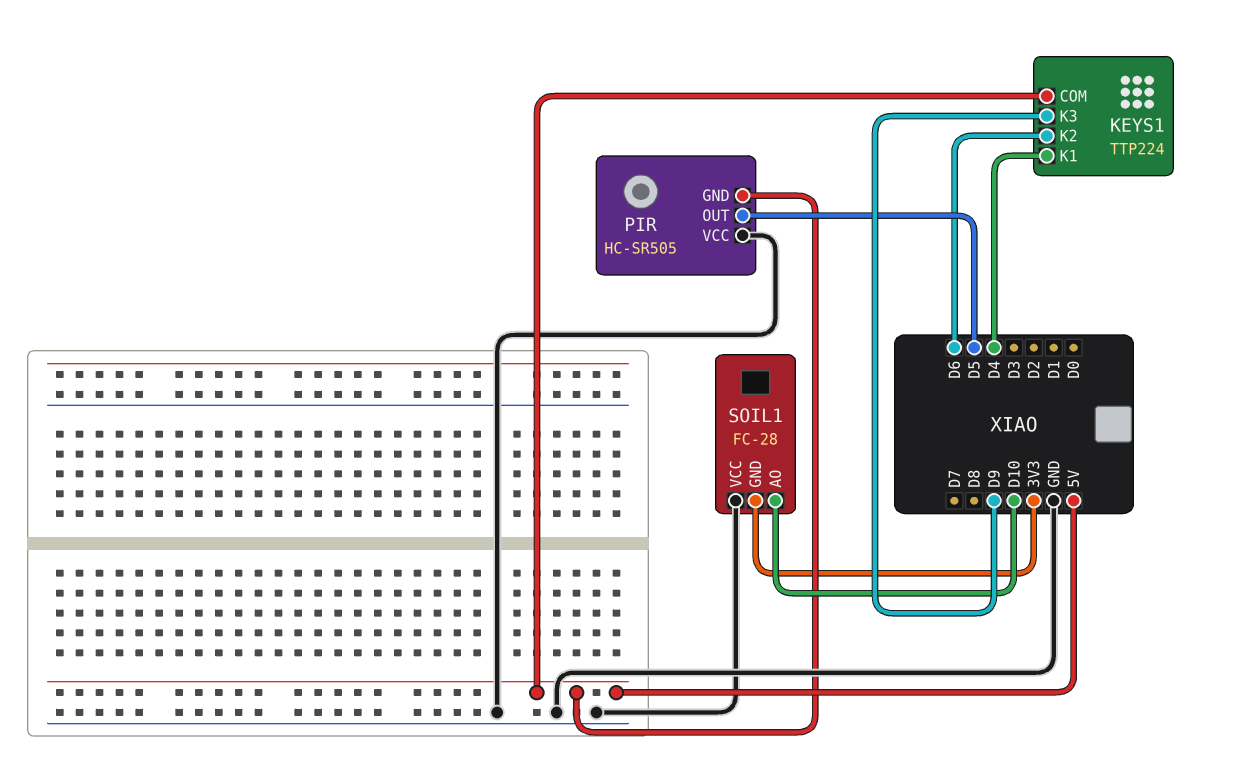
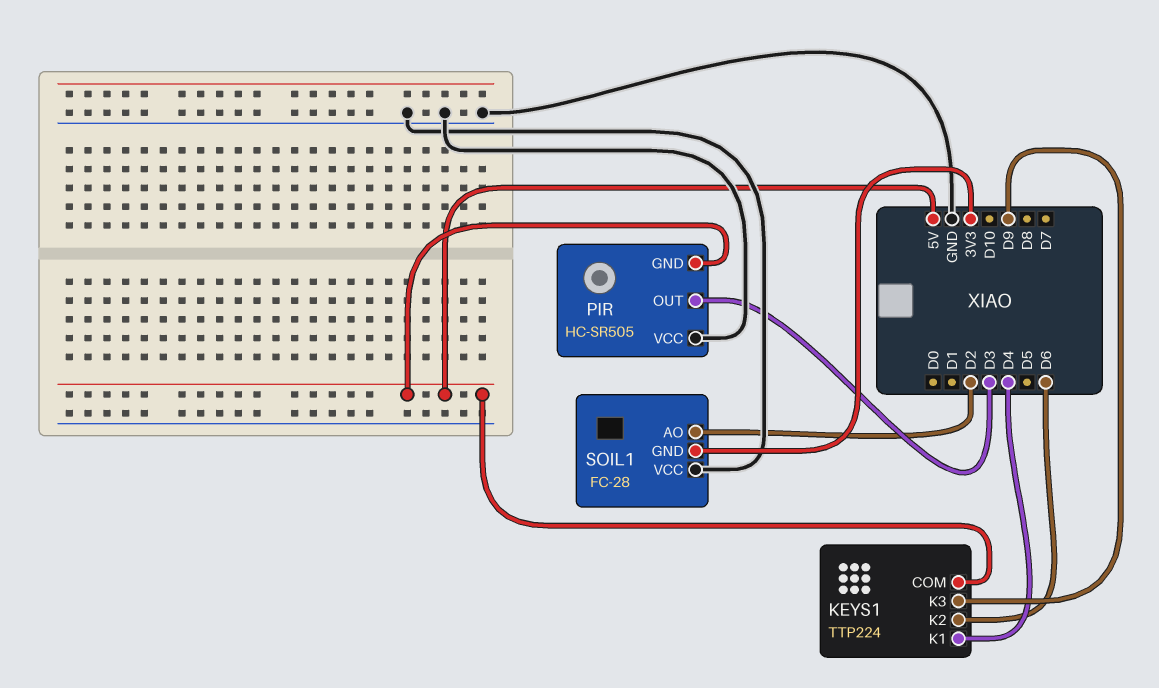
PIR pin OUT: D5 -> D3
SOIL1 pin AO: D10 -> D2

